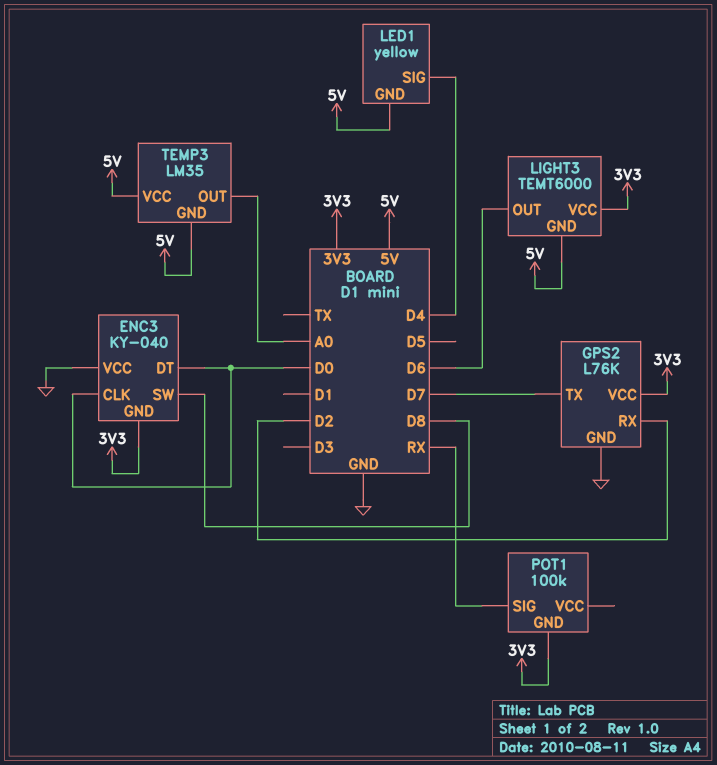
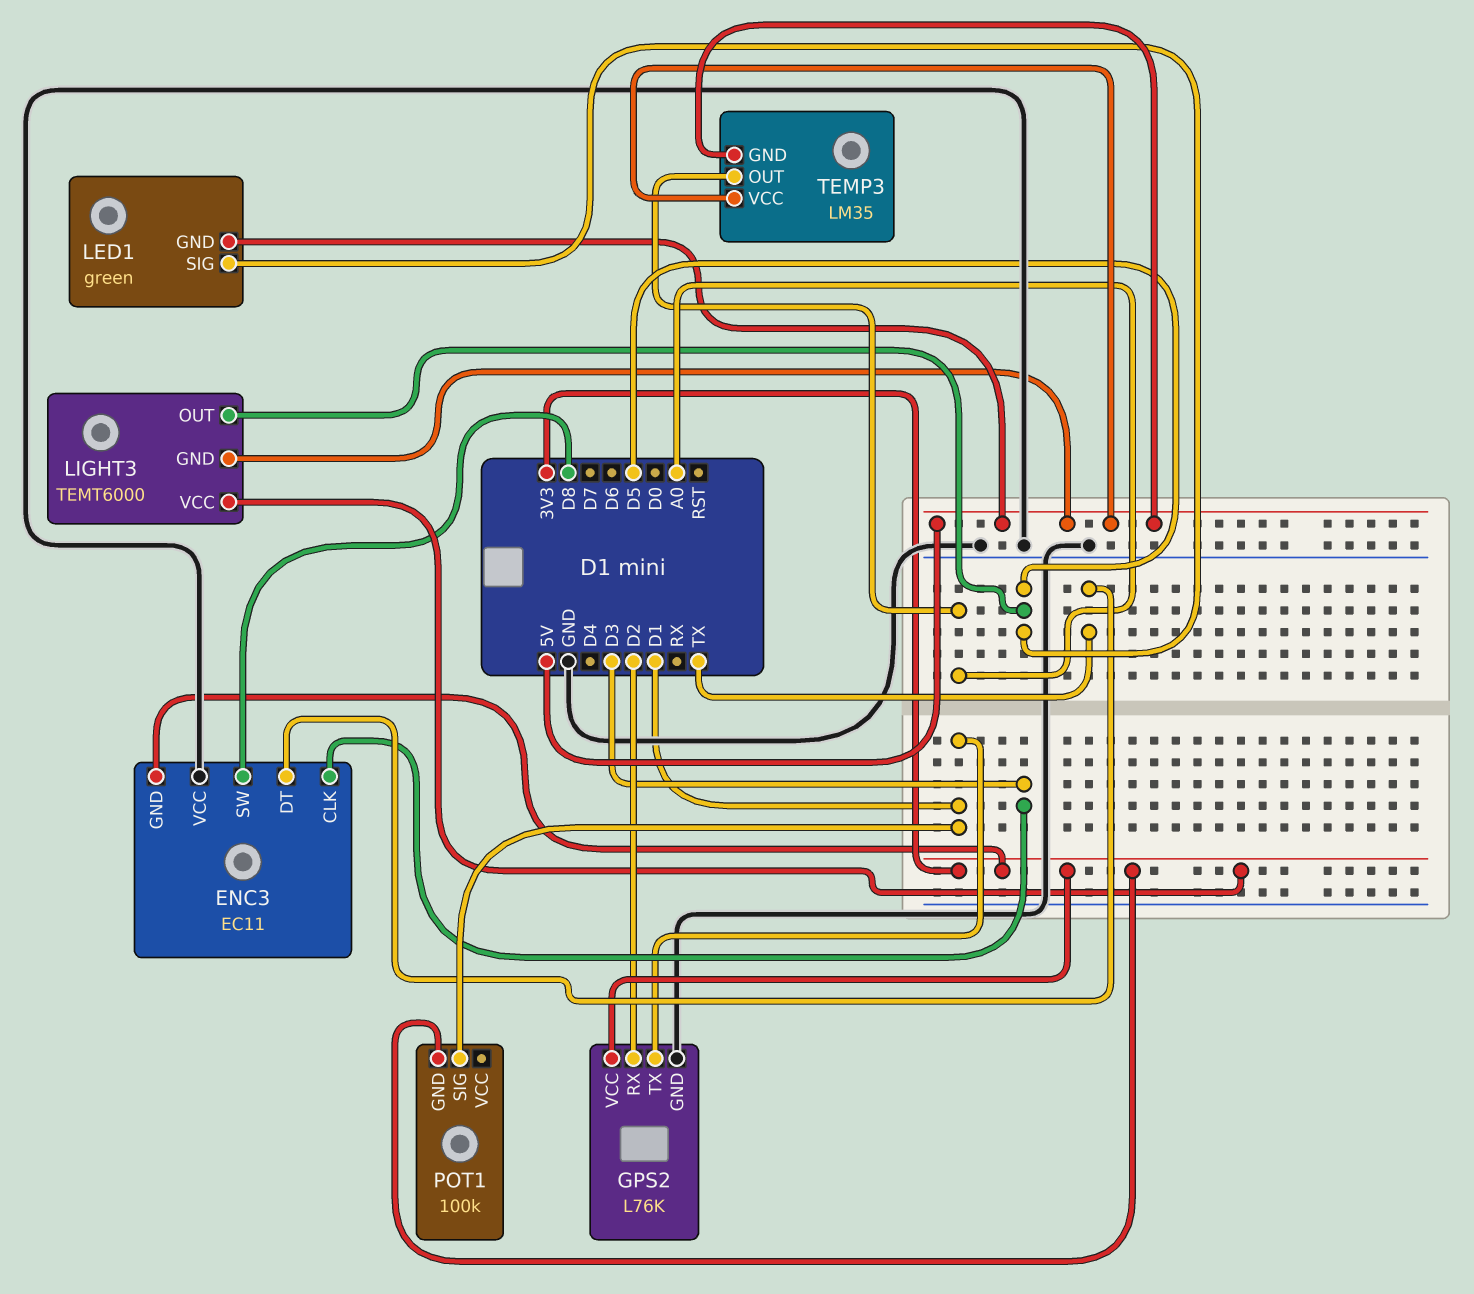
ENC3: KY-040 -> EC11
ENC3 pin CLK: D0 -> D3
ENC3 pin DT: D0 -> TX
GPS2 pin TX: D7 -> D1
LED1: yellow -> green
LED1 pin SIG: D4 -> D5
LIGHT3 pin OUT: D6 -> D5
POT1 pin SIG: RX -> D1

